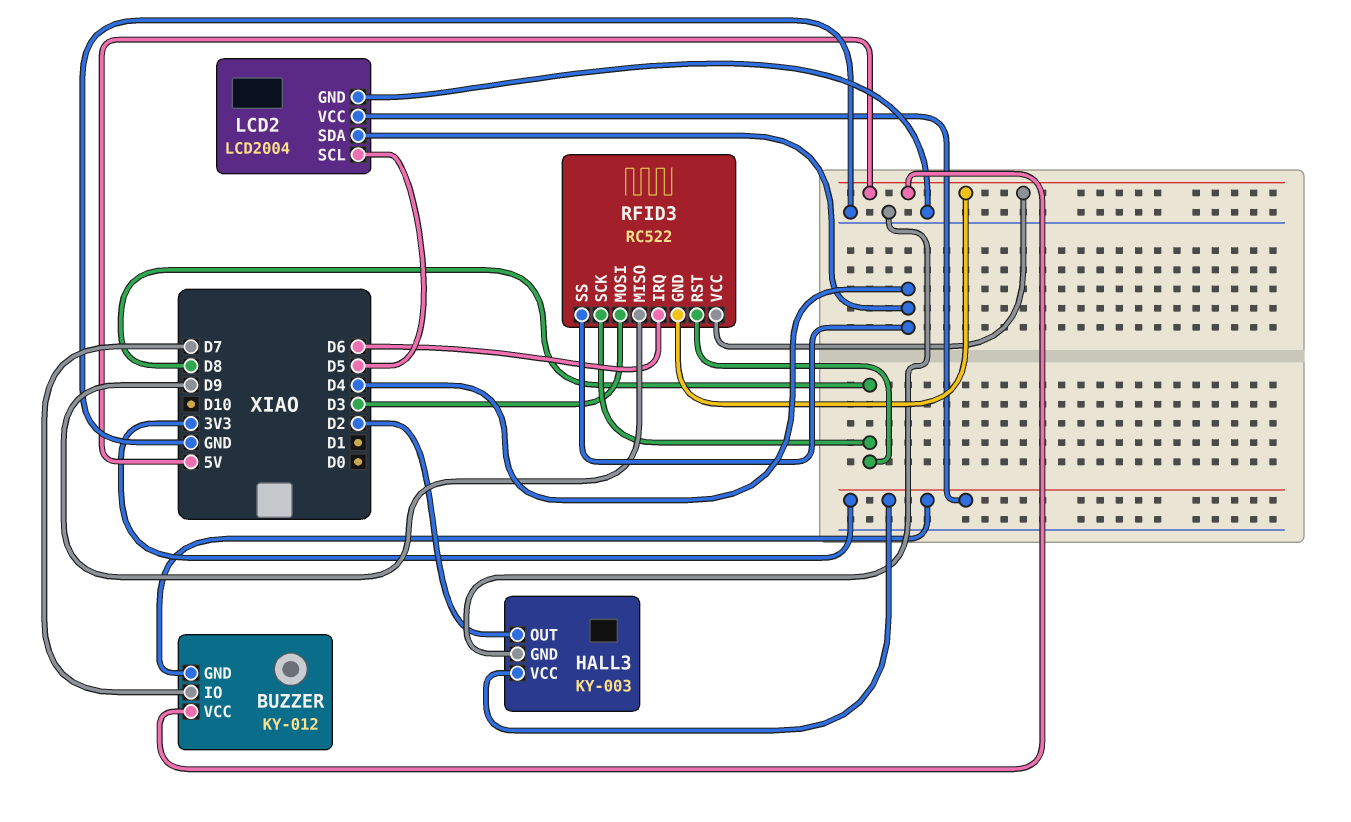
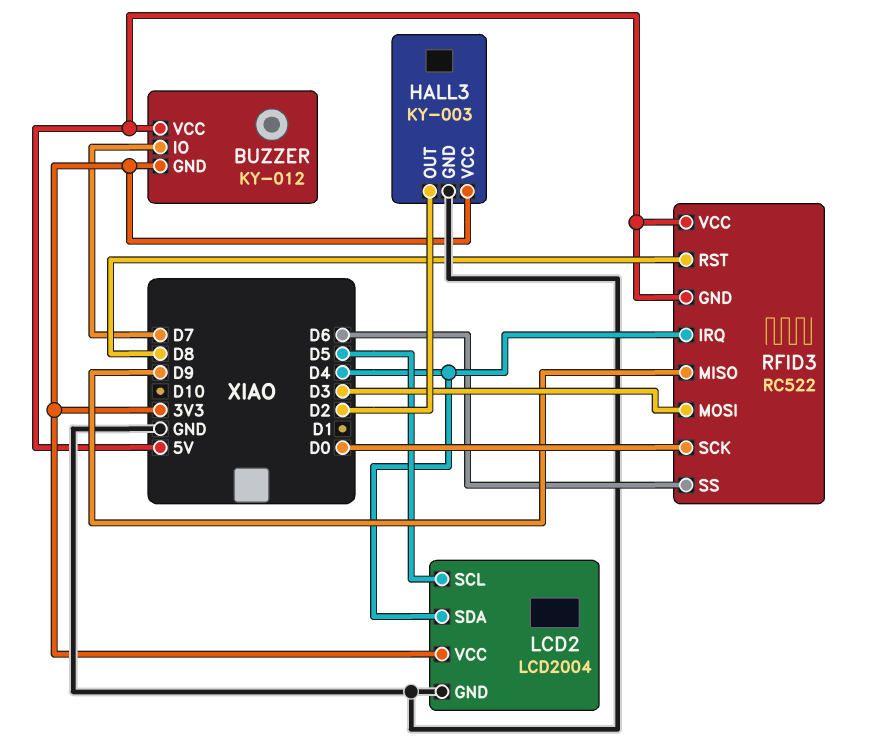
RFID3 pin IRQ: D6 -> D4
RFID3 pin SCK: D8 -> D0
RFID3 pin SS: D4 -> D6

